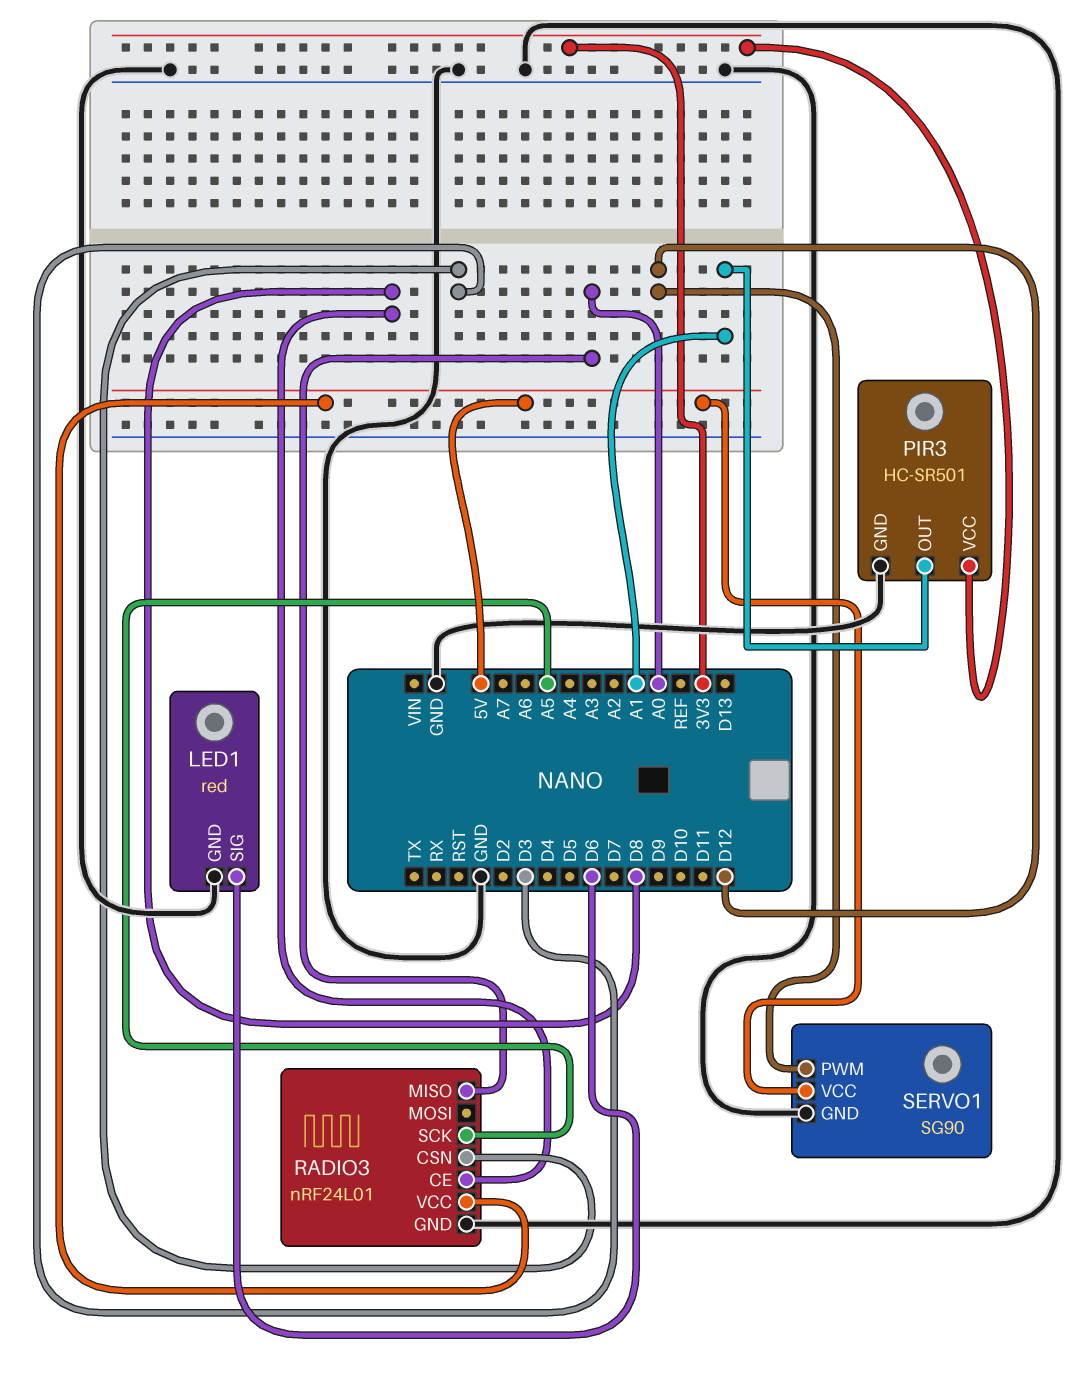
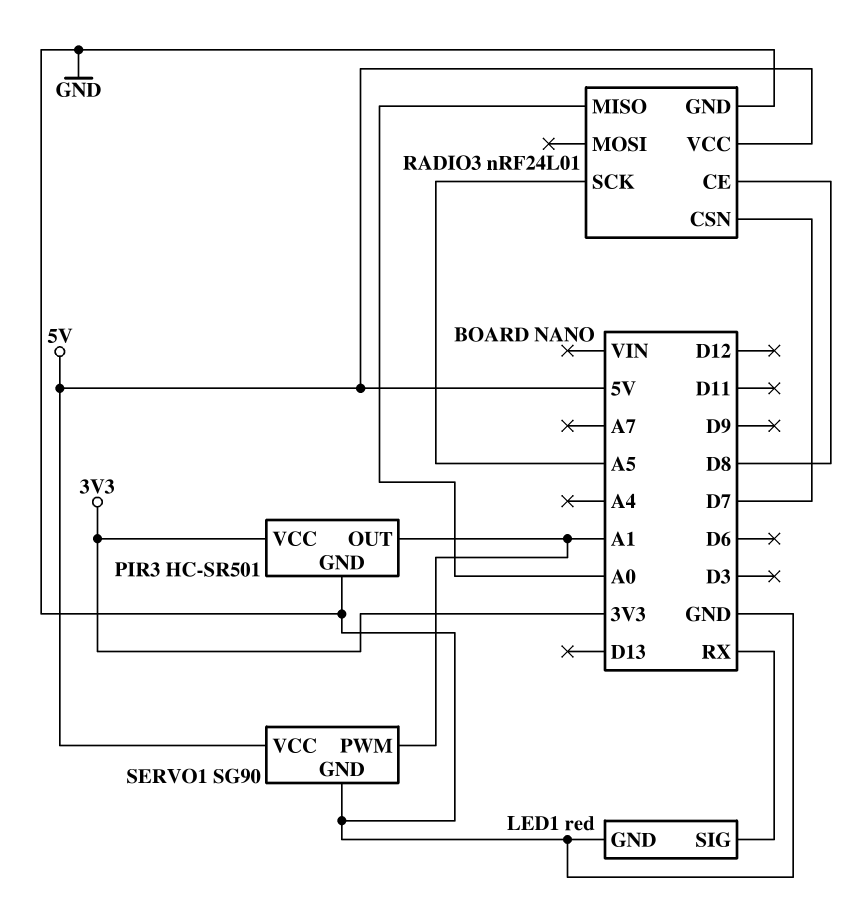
LED1 pin SIG: D6 -> RX
RADIO3 pin CSN: D3 -> D7
SERVO1 pin PWM: D12 -> A1

